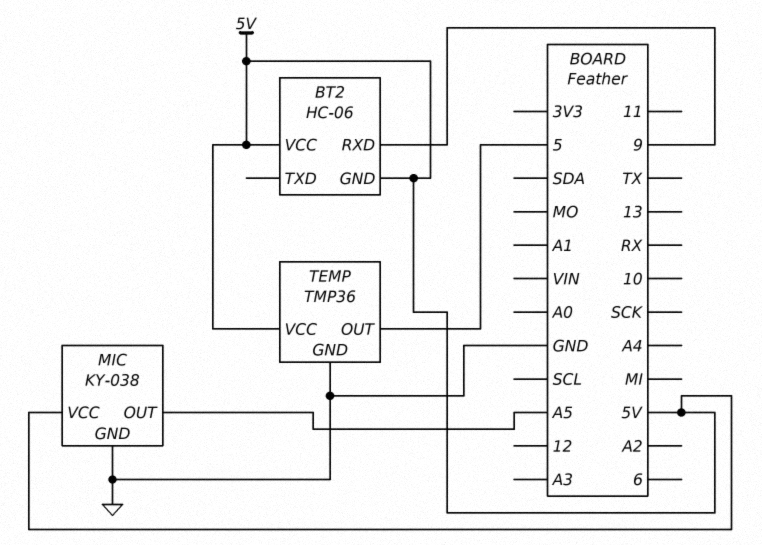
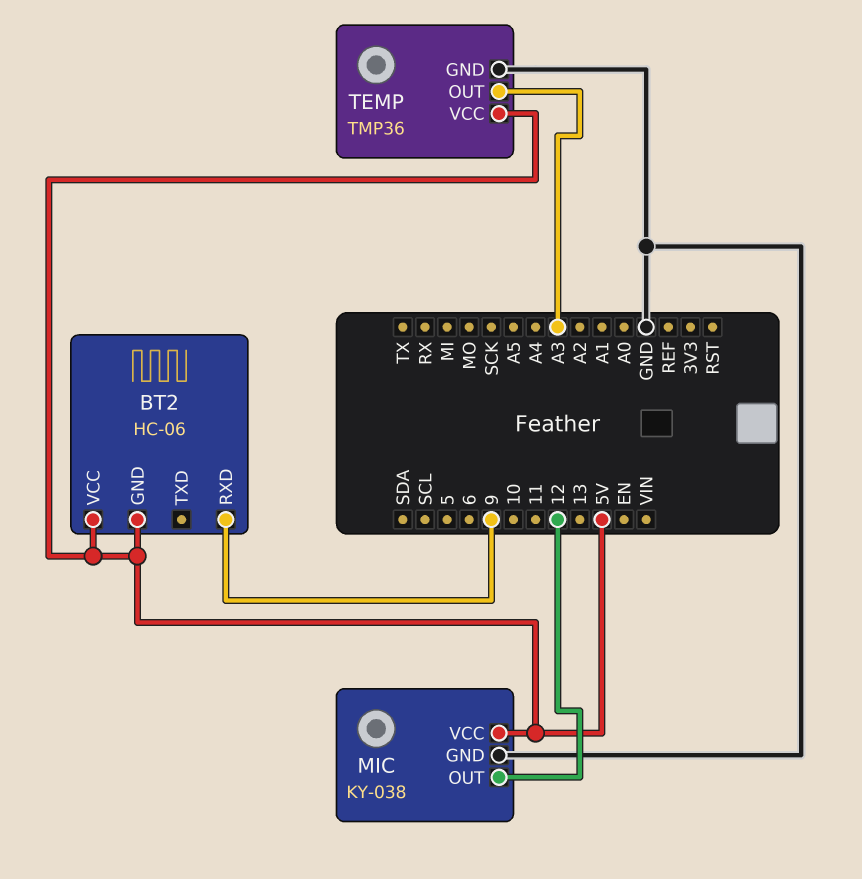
MIC pin OUT: A5 -> 12
TEMP pin OUT: 5 -> A3

